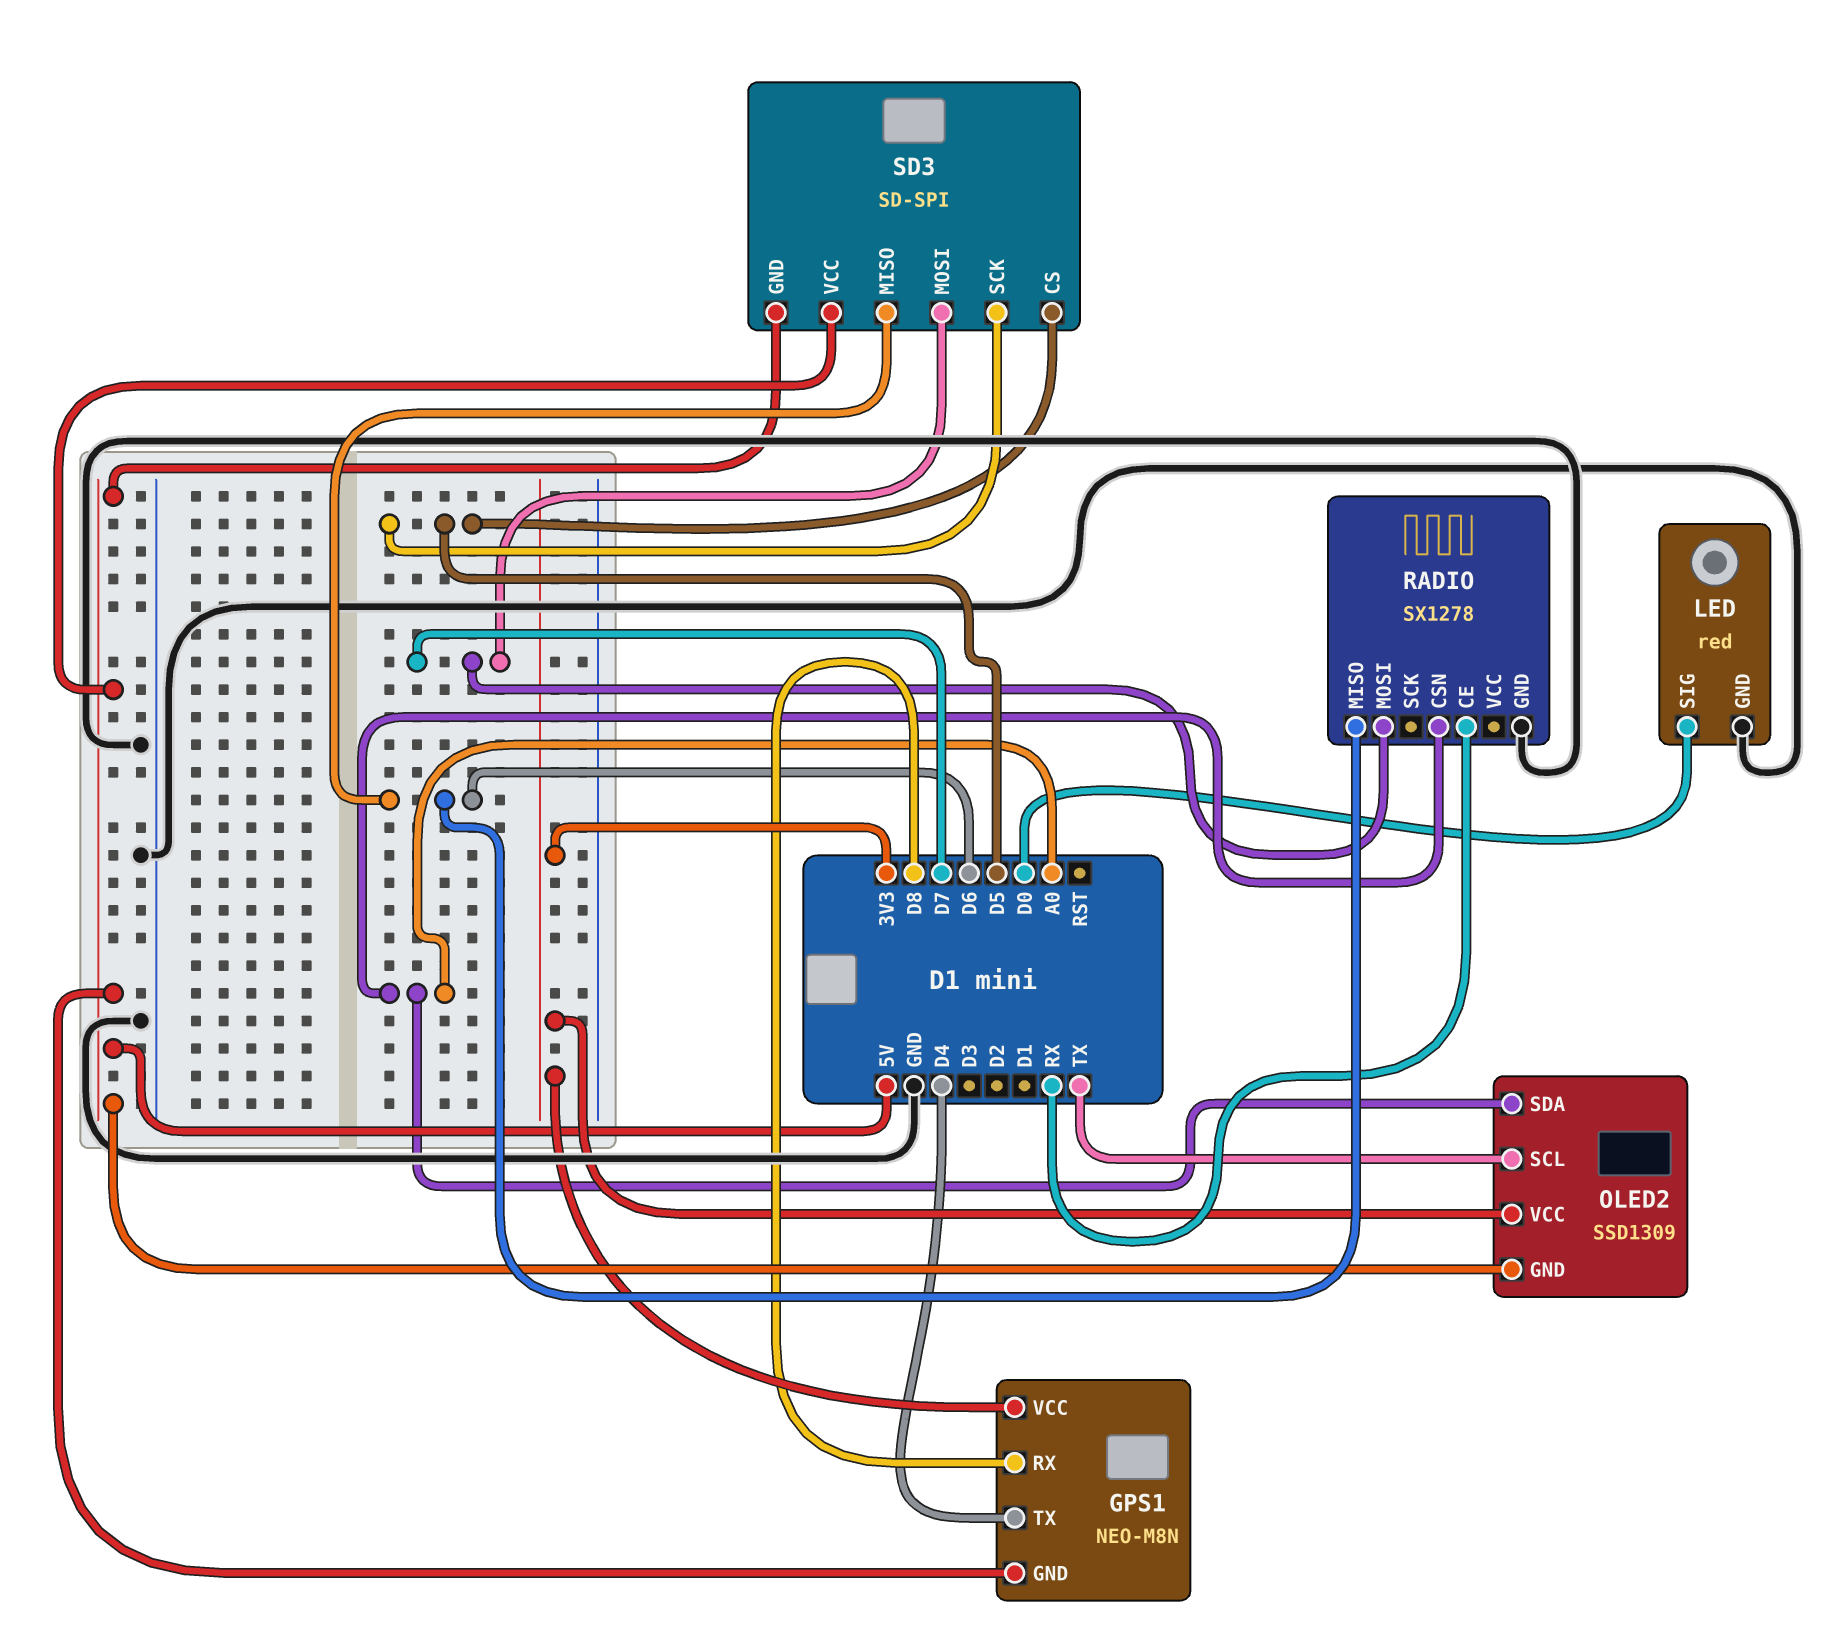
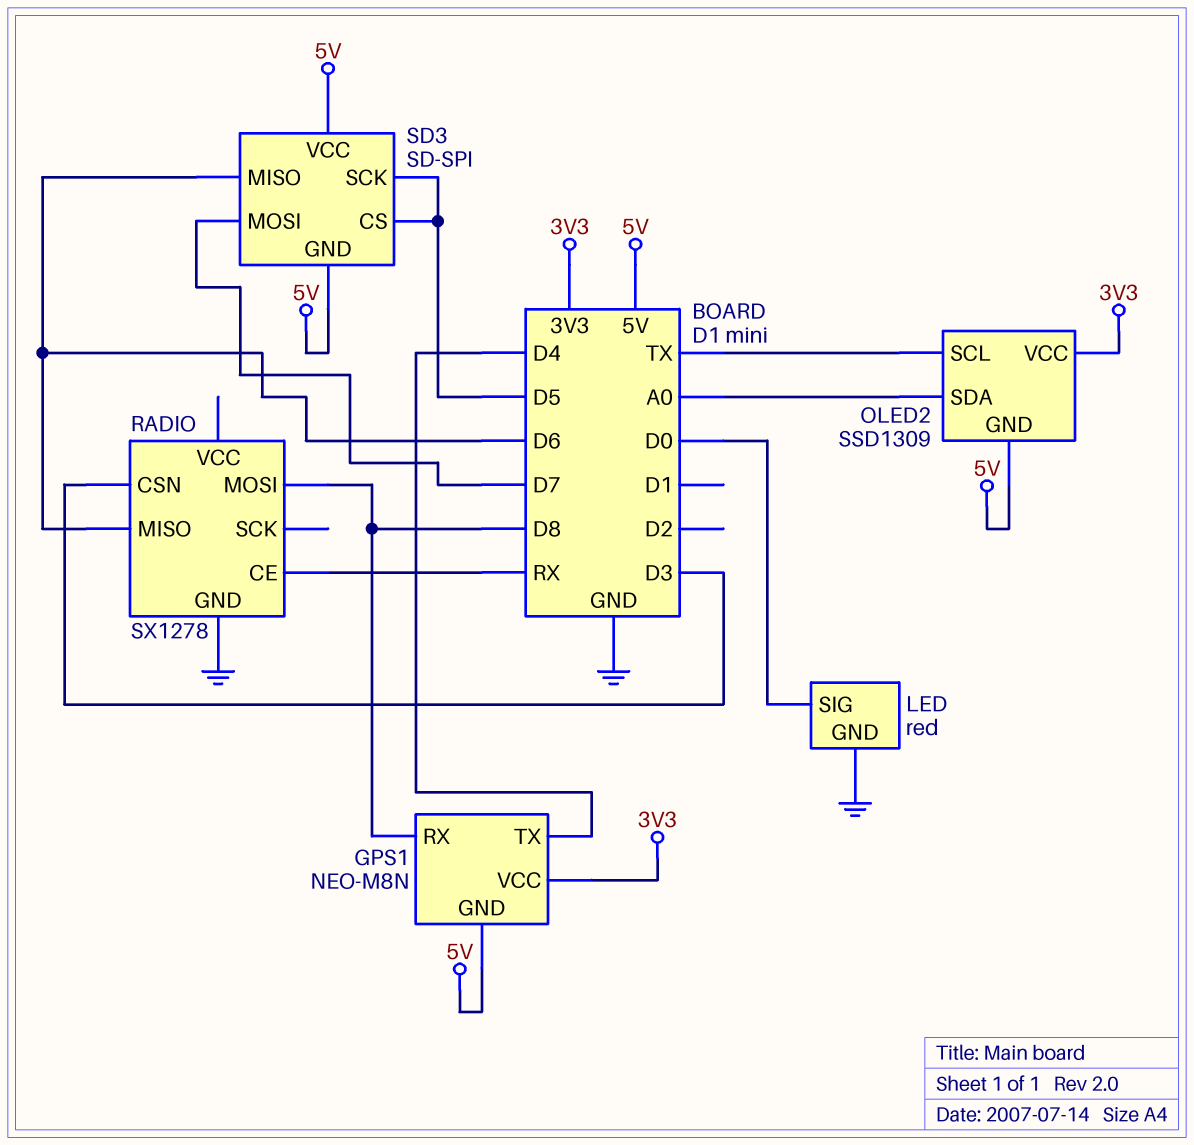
RADIO pin CSN: A0 -> D3
RADIO pin MOSI: D7 -> D8

